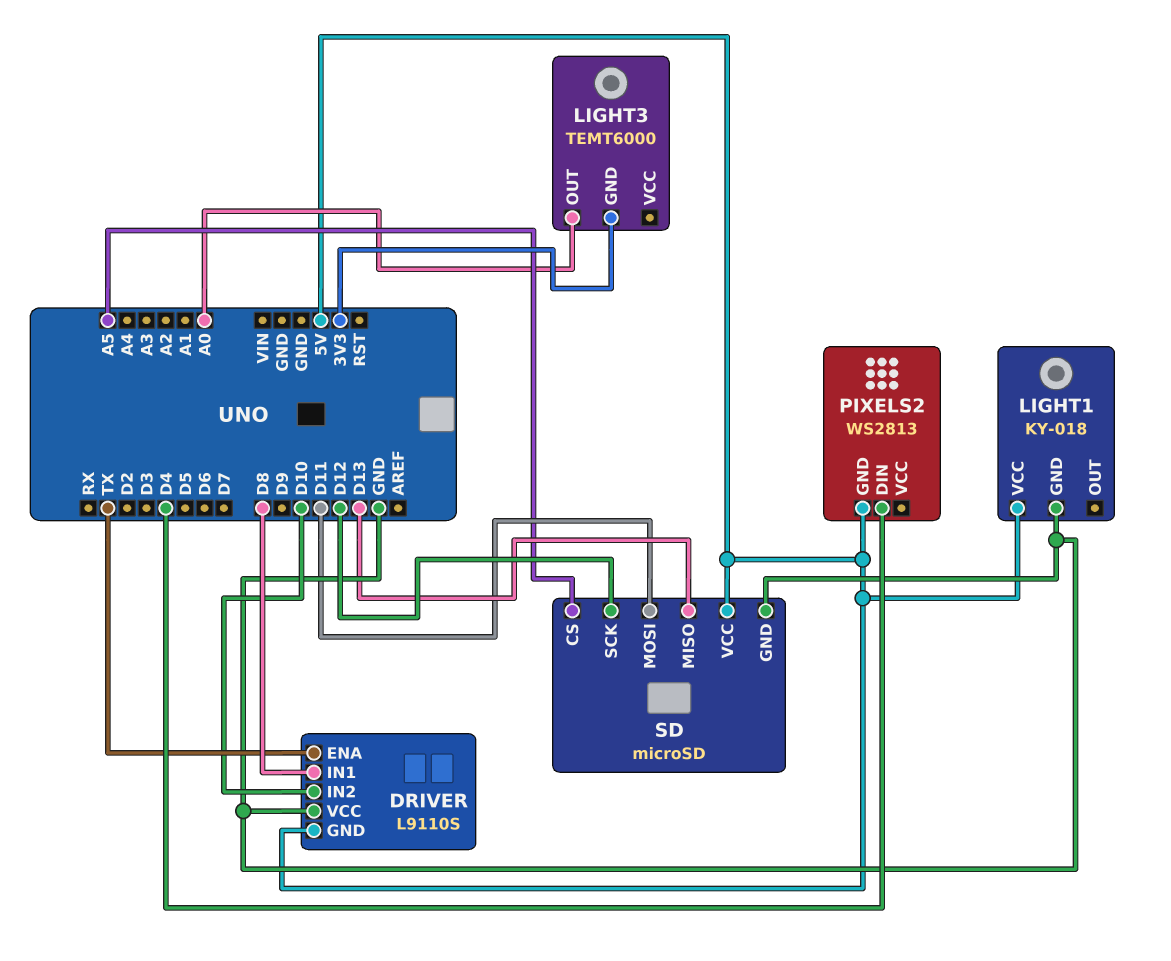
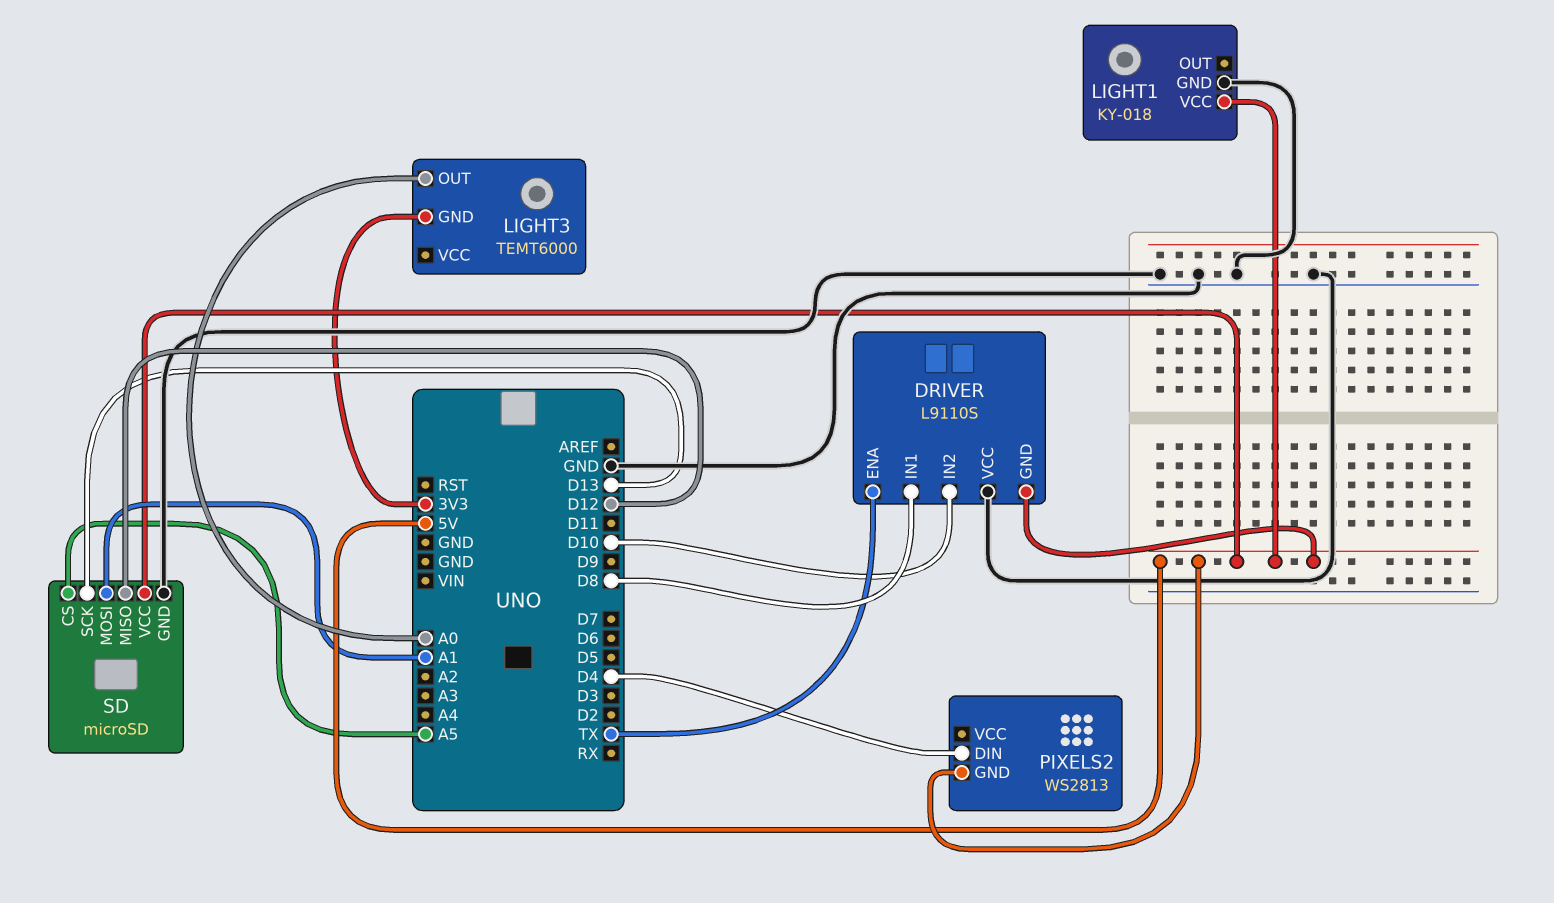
SD pin MISO: D13 -> D12
SD pin MOSI: D11 -> A1
SD pin SCK: D12 -> D13

